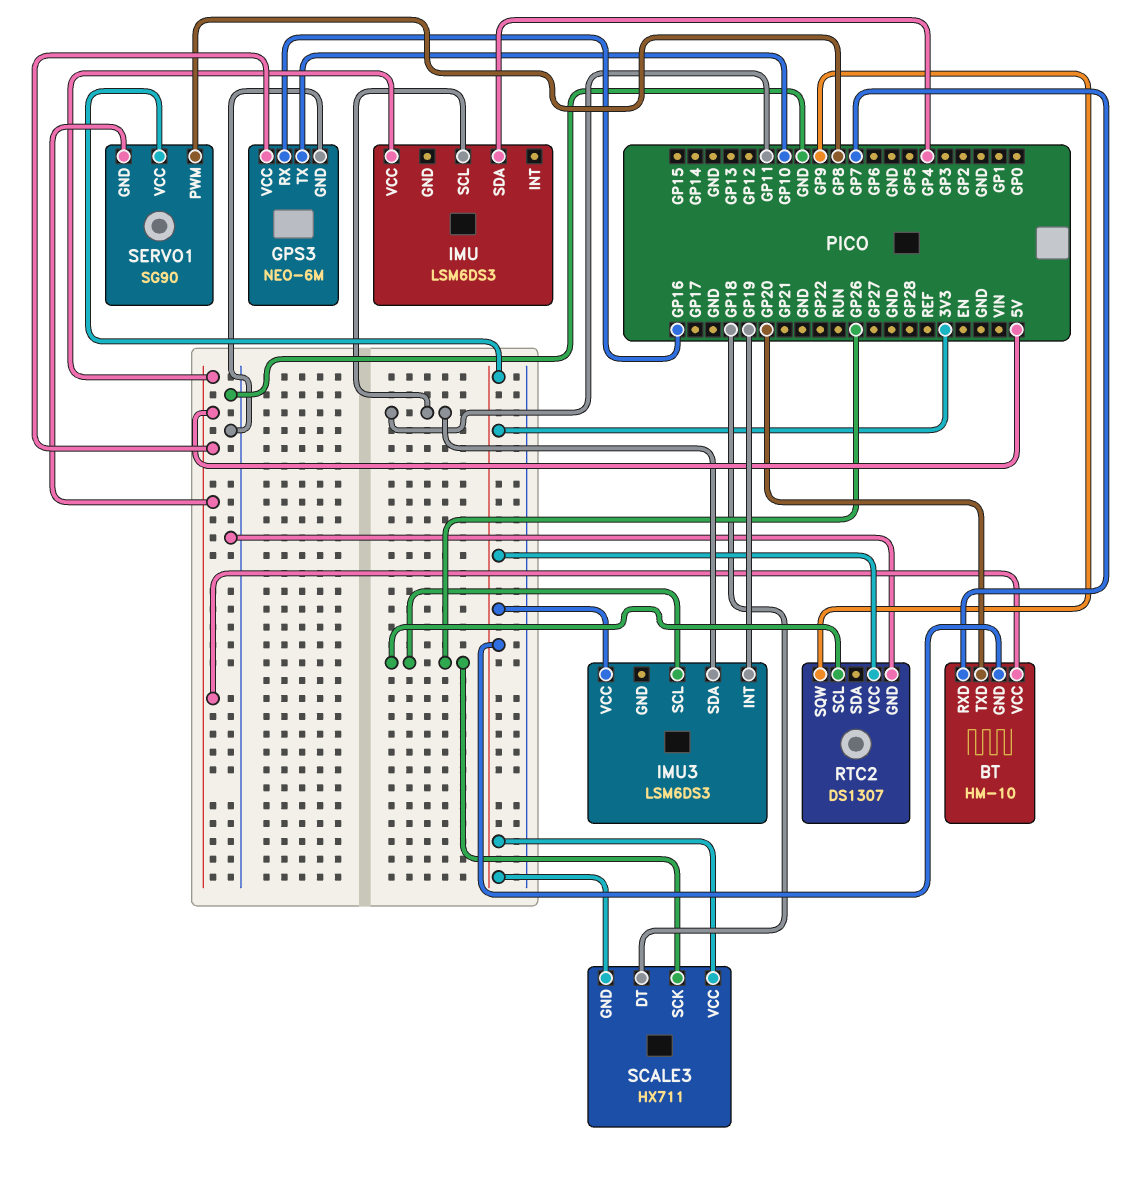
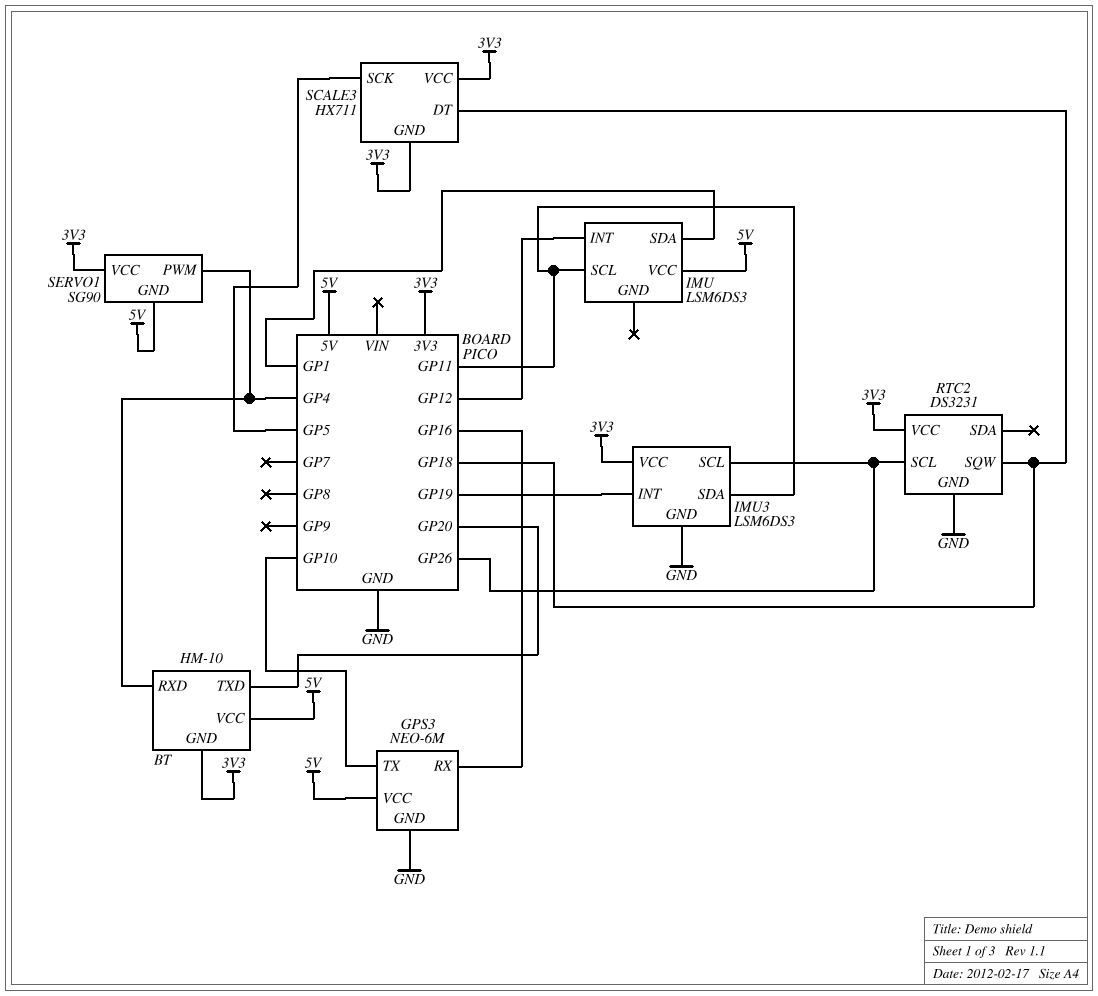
BT pin RXD: GP7 -> GP4
IMU pin INT: none -> GP12
IMU pin SDA: GP4 -> GP1
IMU3 pin GND: none -> GND
RTC2: DS1307 -> DS3231
RTC2 pin SQW: GP9 -> GP18
SCALE3 pin SCK: GP26 -> GP5
SERVO1 pin PWM: GP8 -> GP4

